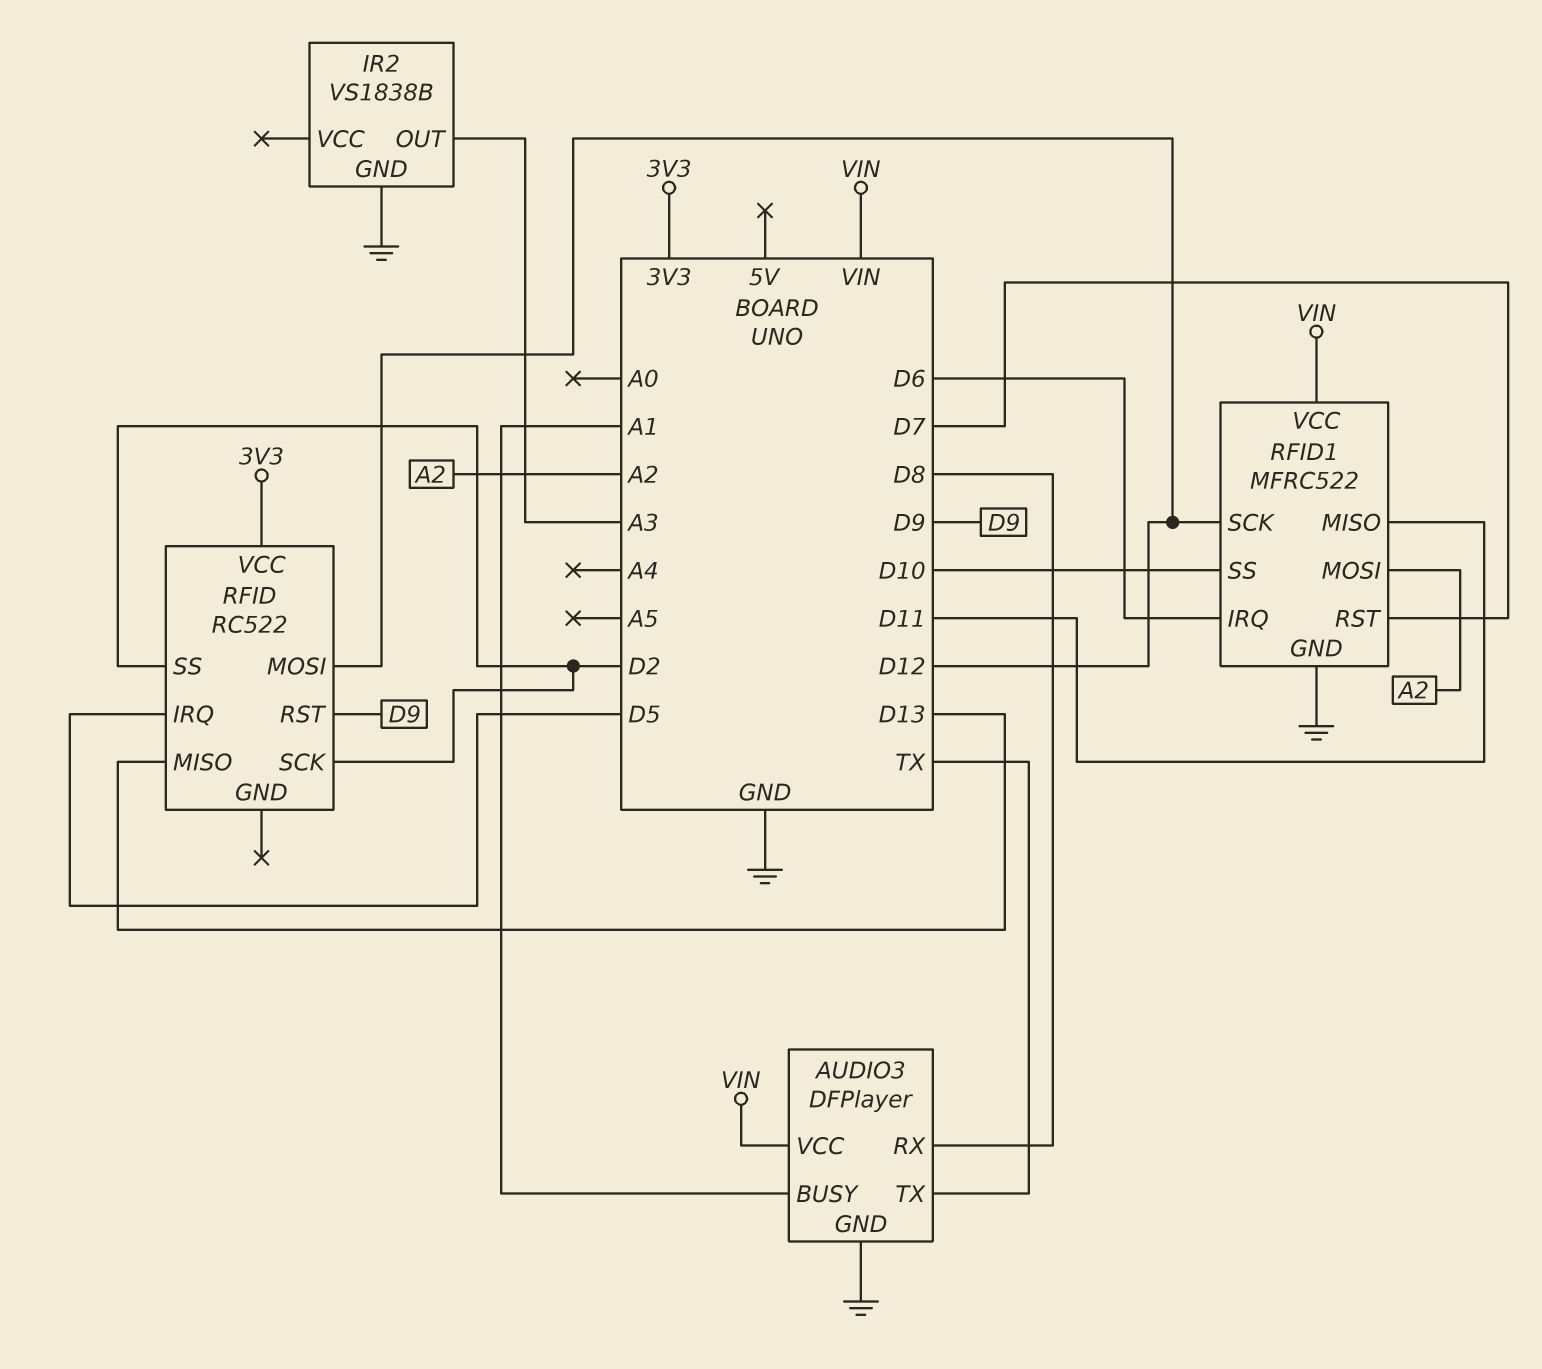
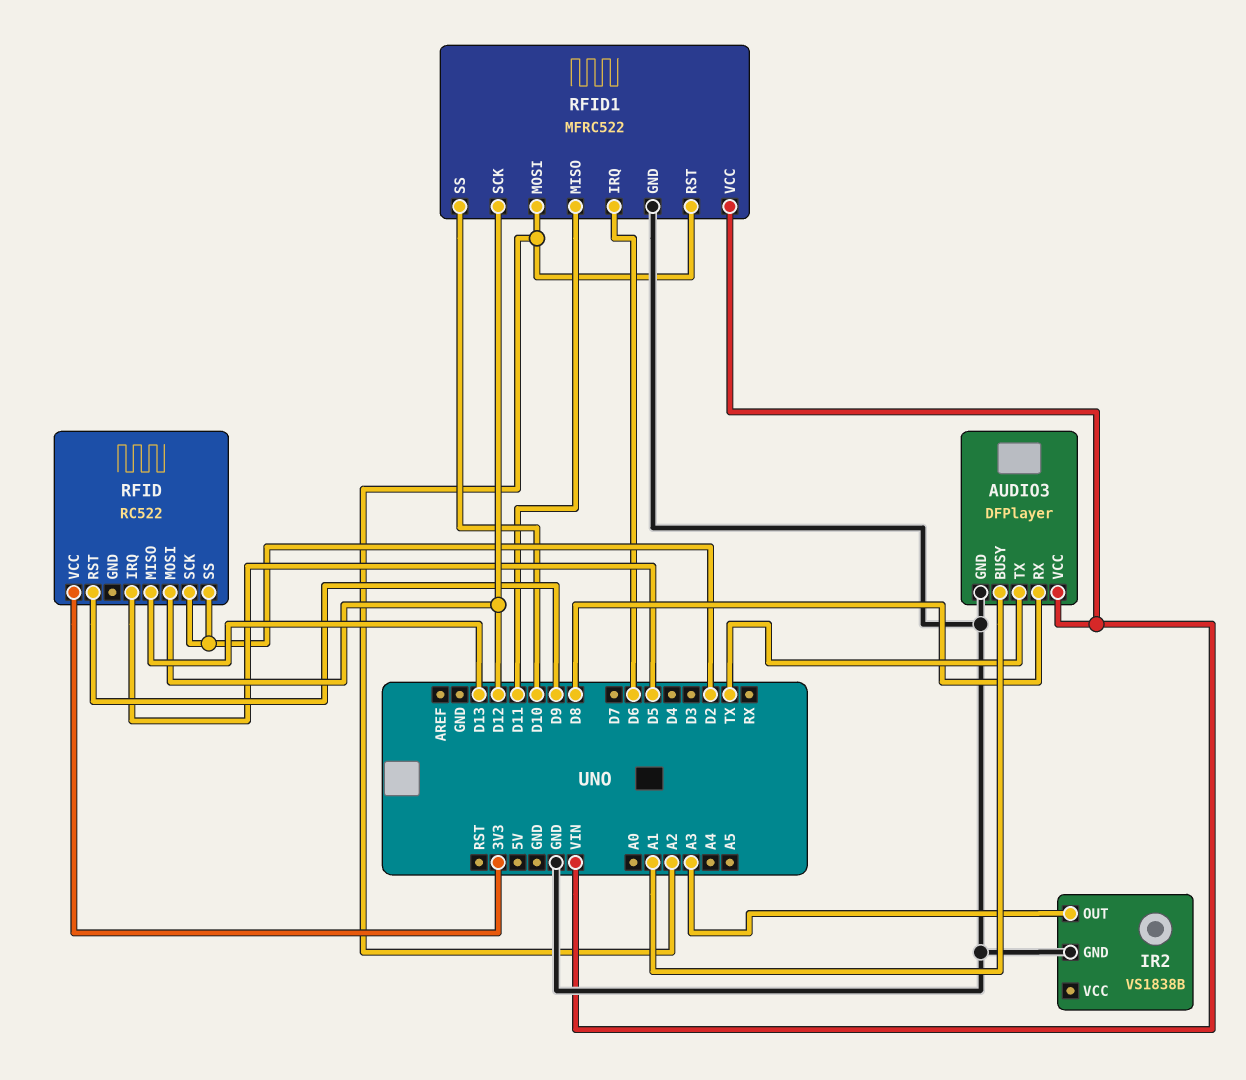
RFID1 pin RST: D7 -> A2

